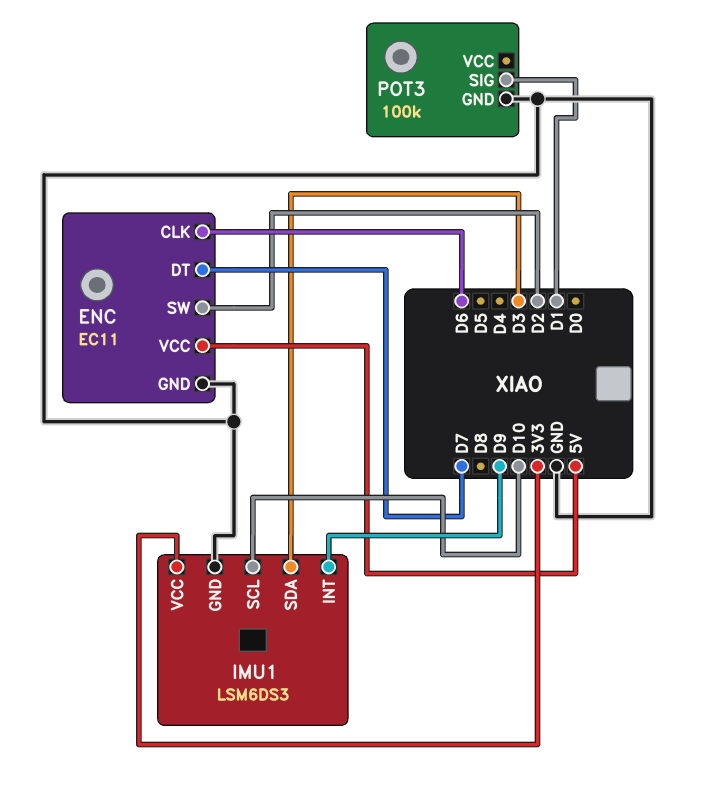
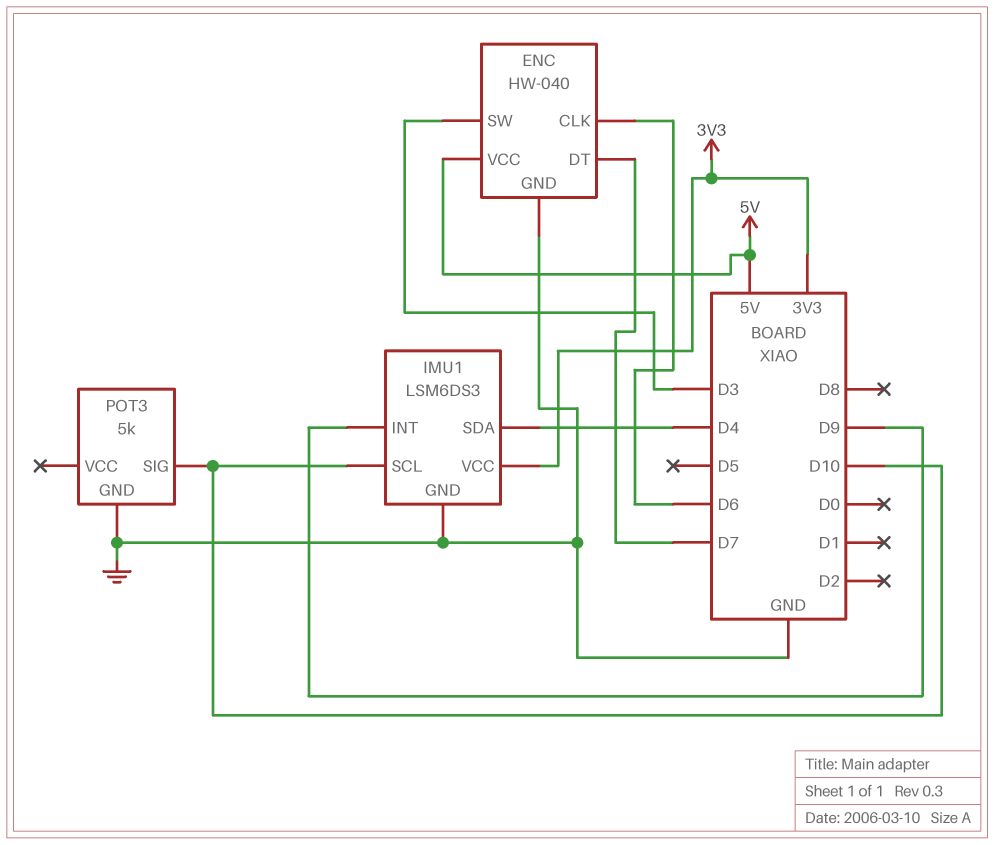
ENC: EC11 -> HW-040
ENC pin SW: D2 -> D3
IMU1 pin SDA: D3 -> D4
POT3: 100k -> 5k
POT3 pin SIG: D1 -> D10

